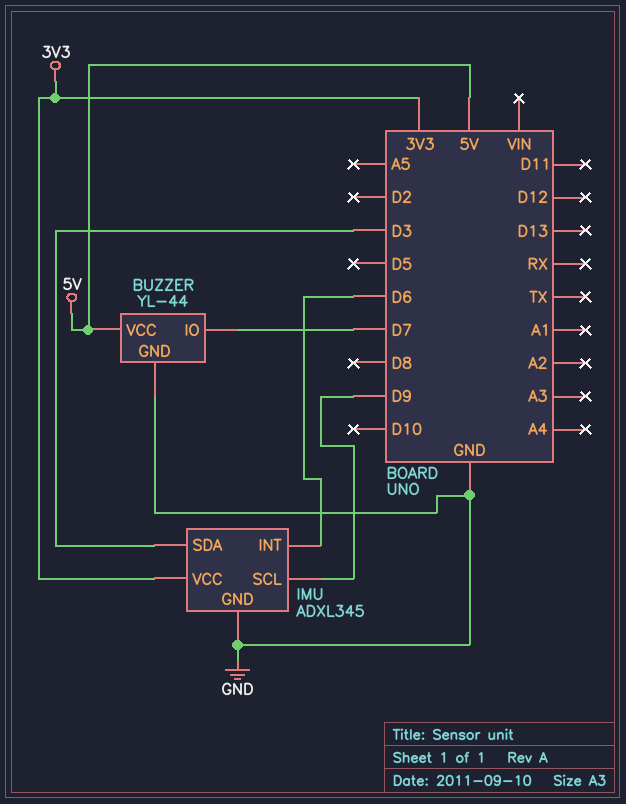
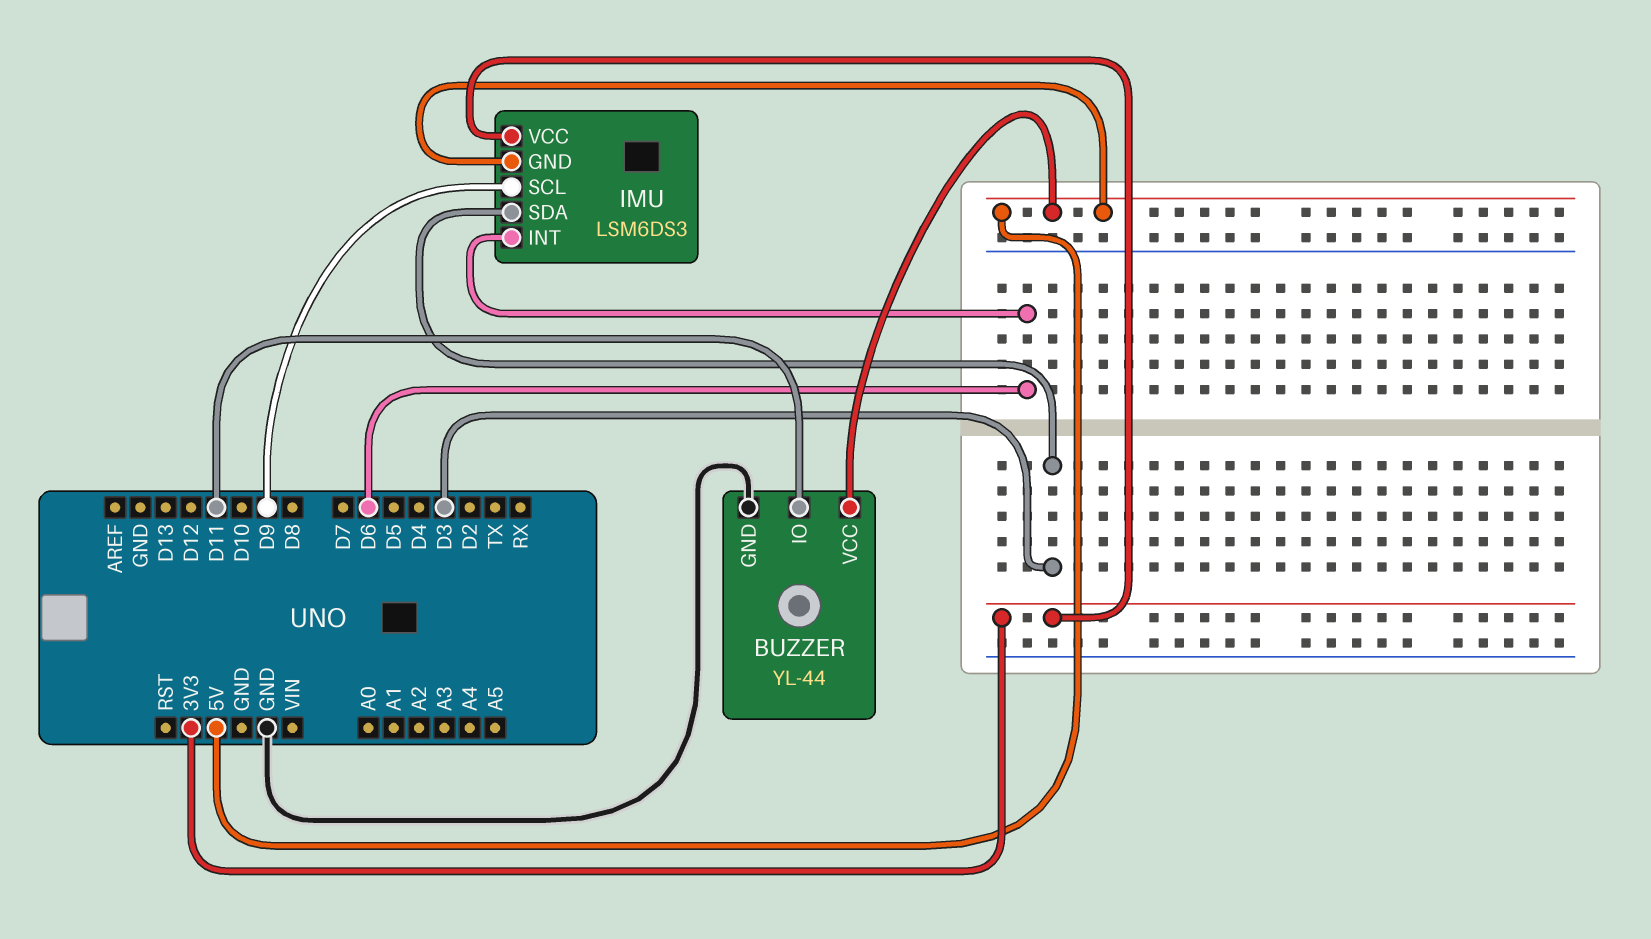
BUZZER pin IO: D7 -> D11
IMU: ADXL345 -> LSM6DS3
IMU pin GND: GND -> 5V

